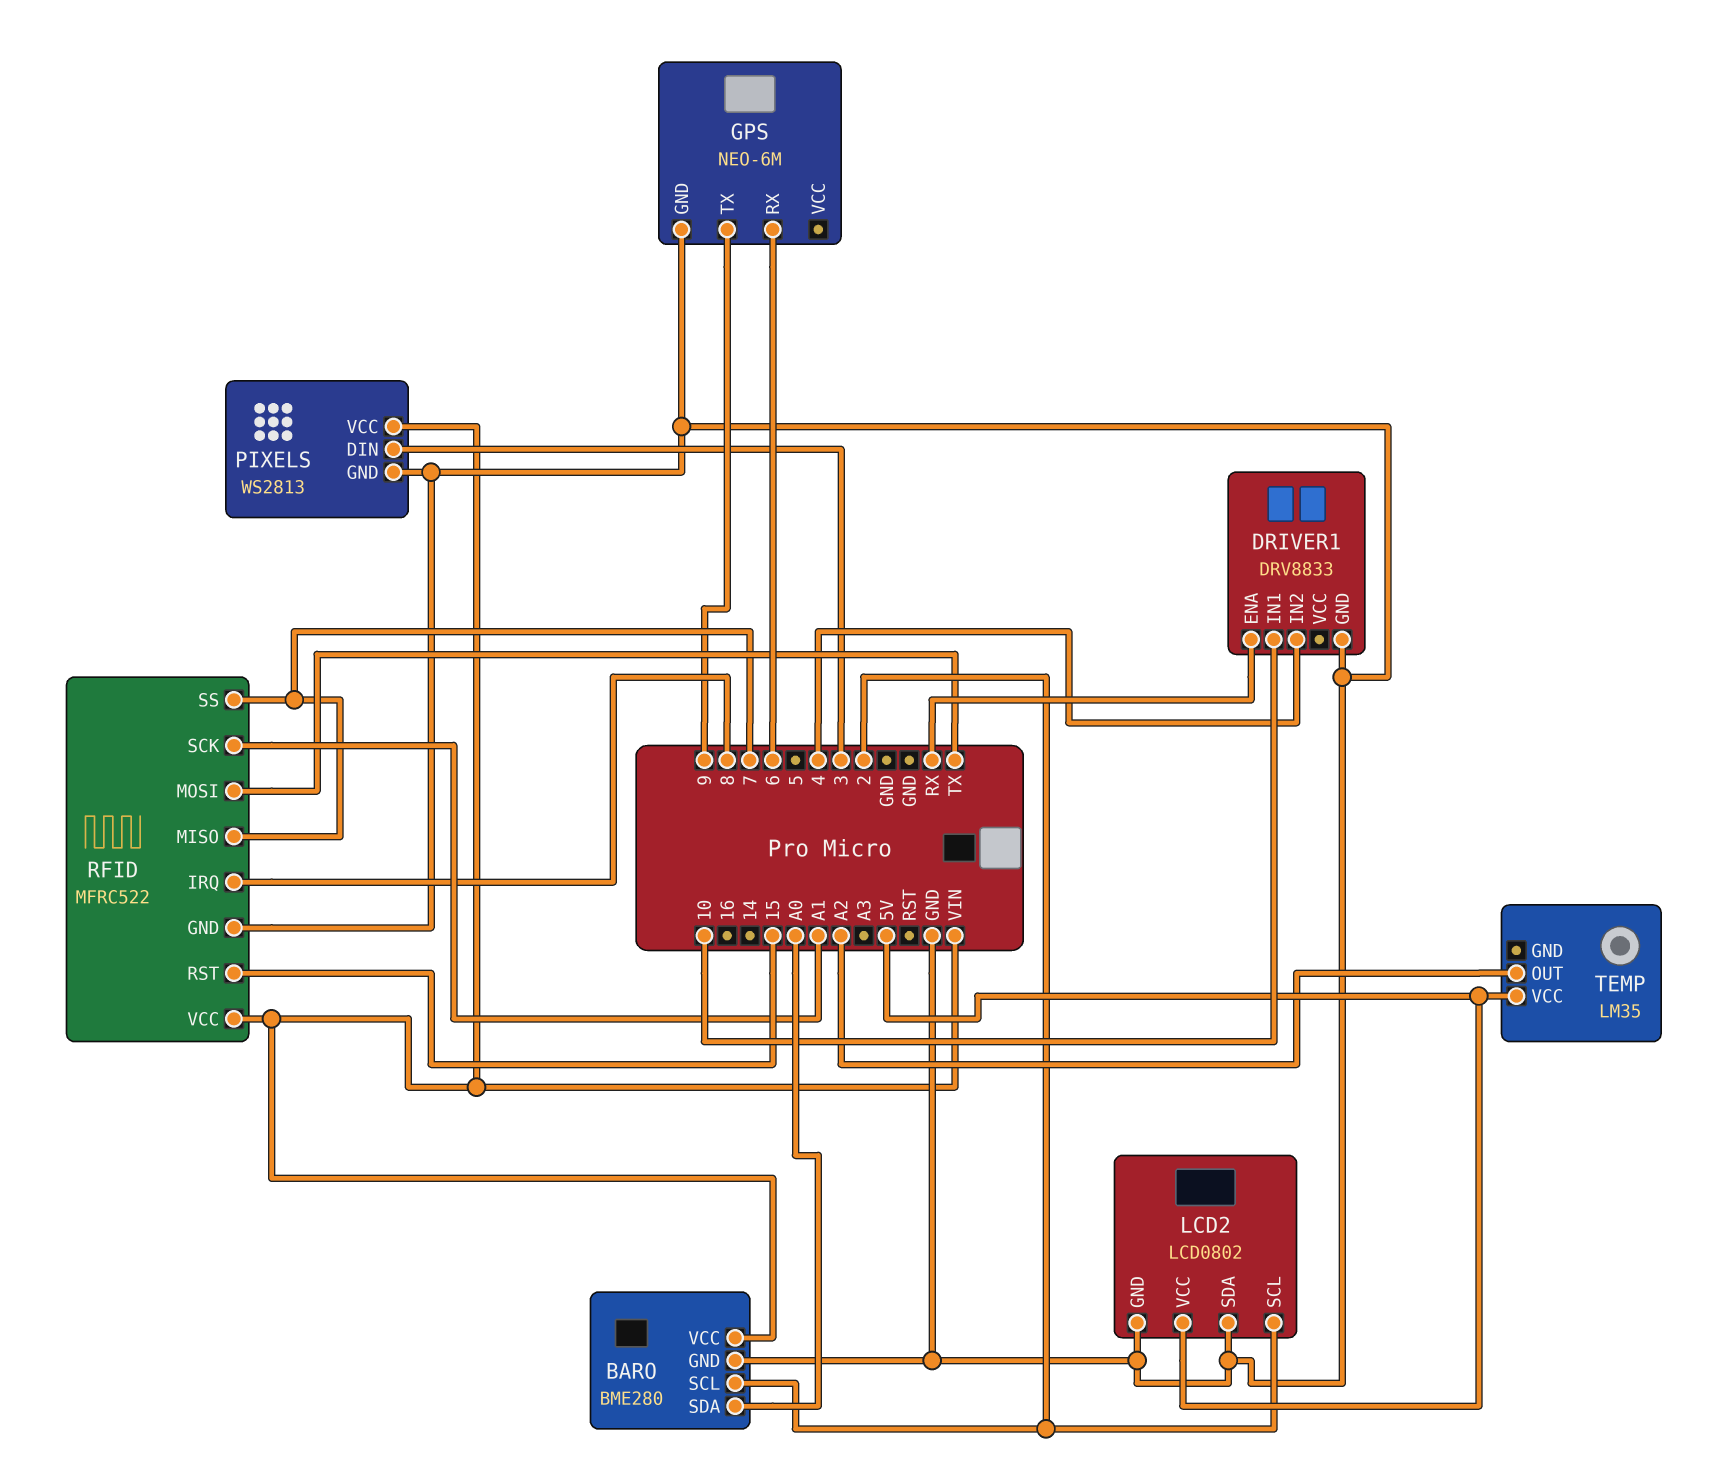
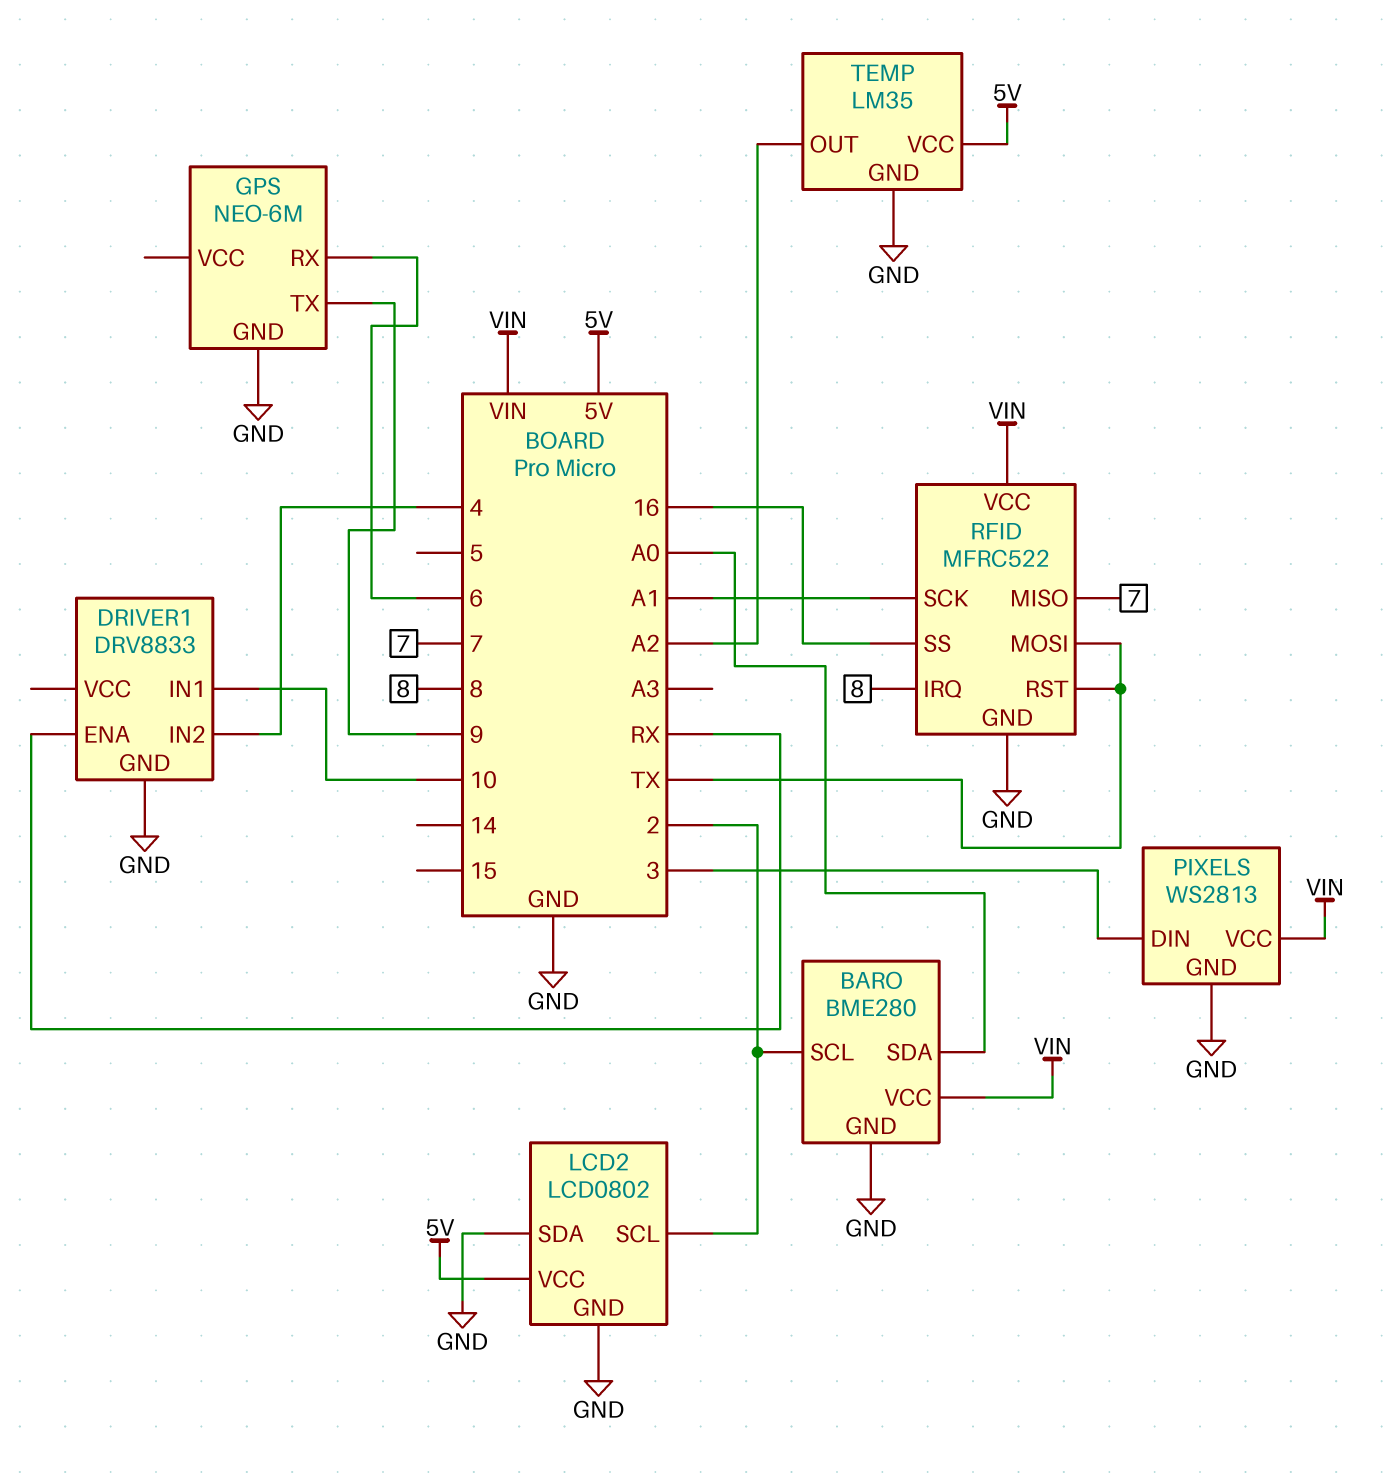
RFID pin RST: 15 -> TX
RFID pin SS: 7 -> 16
TEMP pin GND: none -> GND

